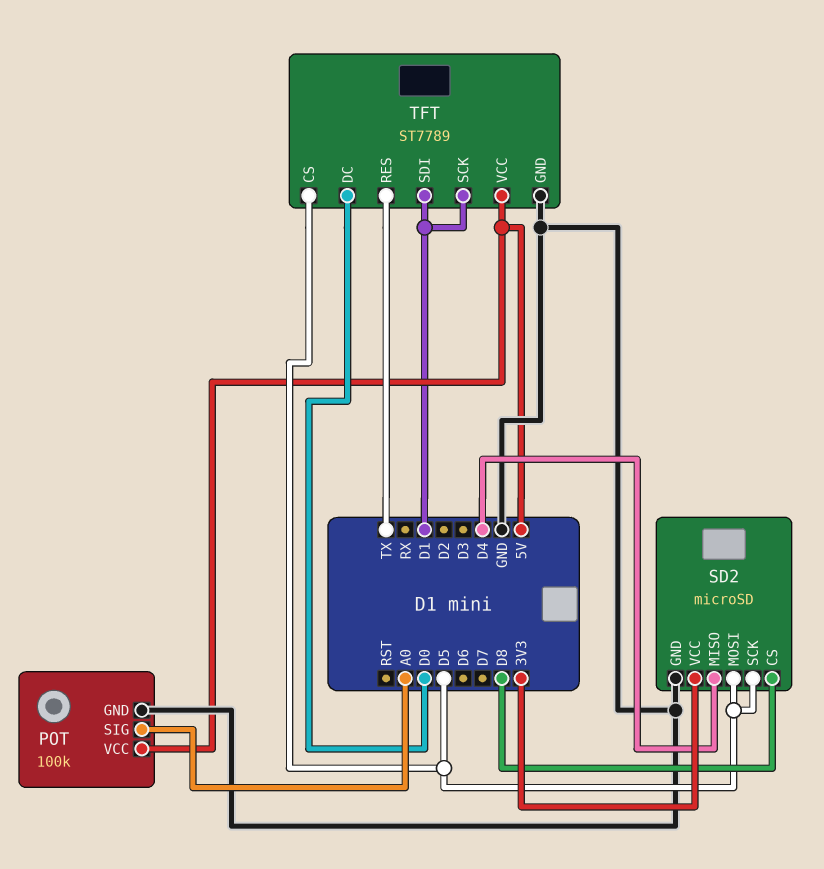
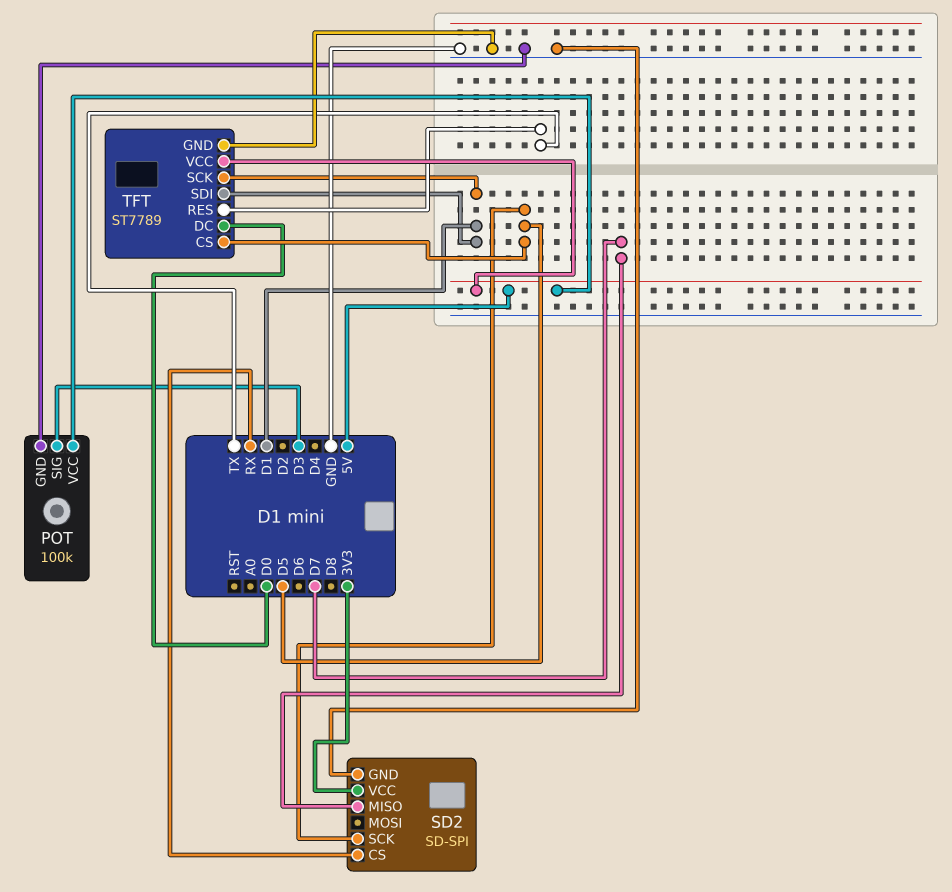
POT pin SIG: A0 -> D3
SD2: microSD -> SD-SPI
SD2 pin CS: D8 -> RX
SD2 pin MISO: D4 -> D7
SD2 pin MOSI: D5 -> none

